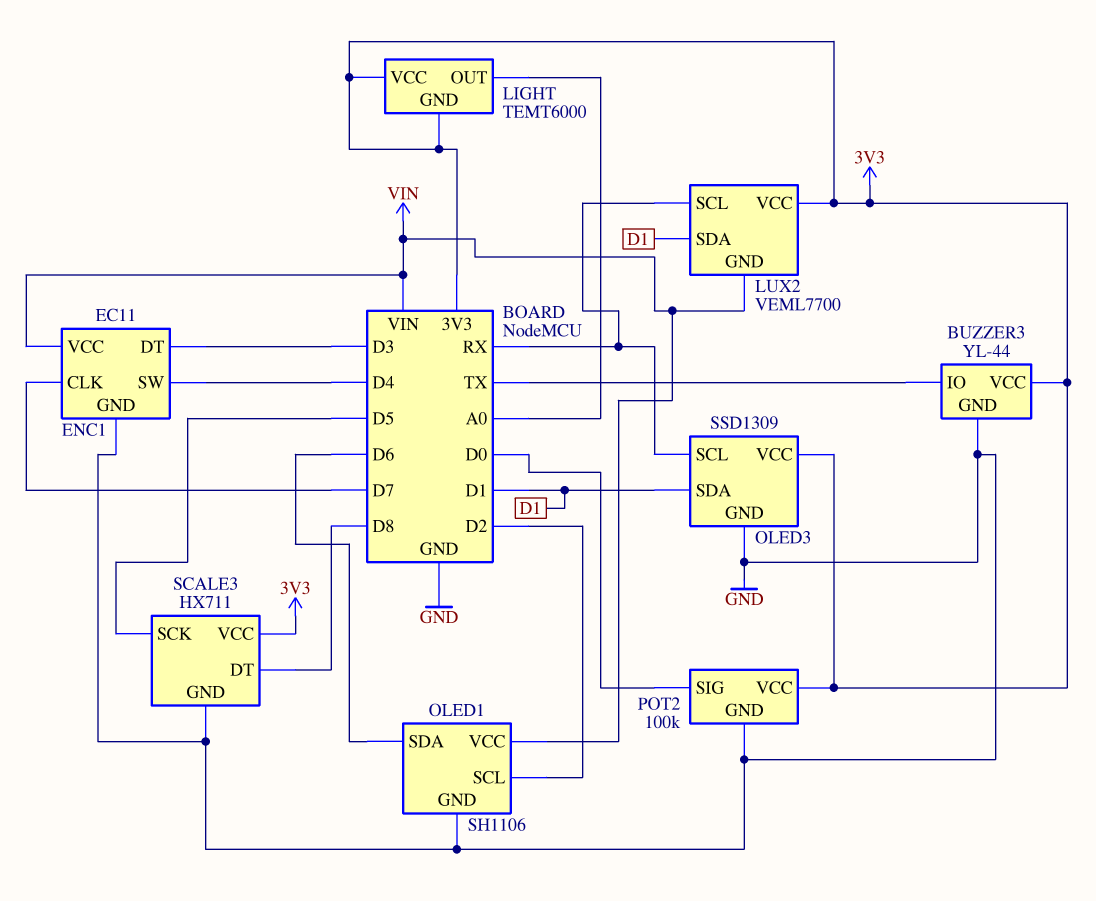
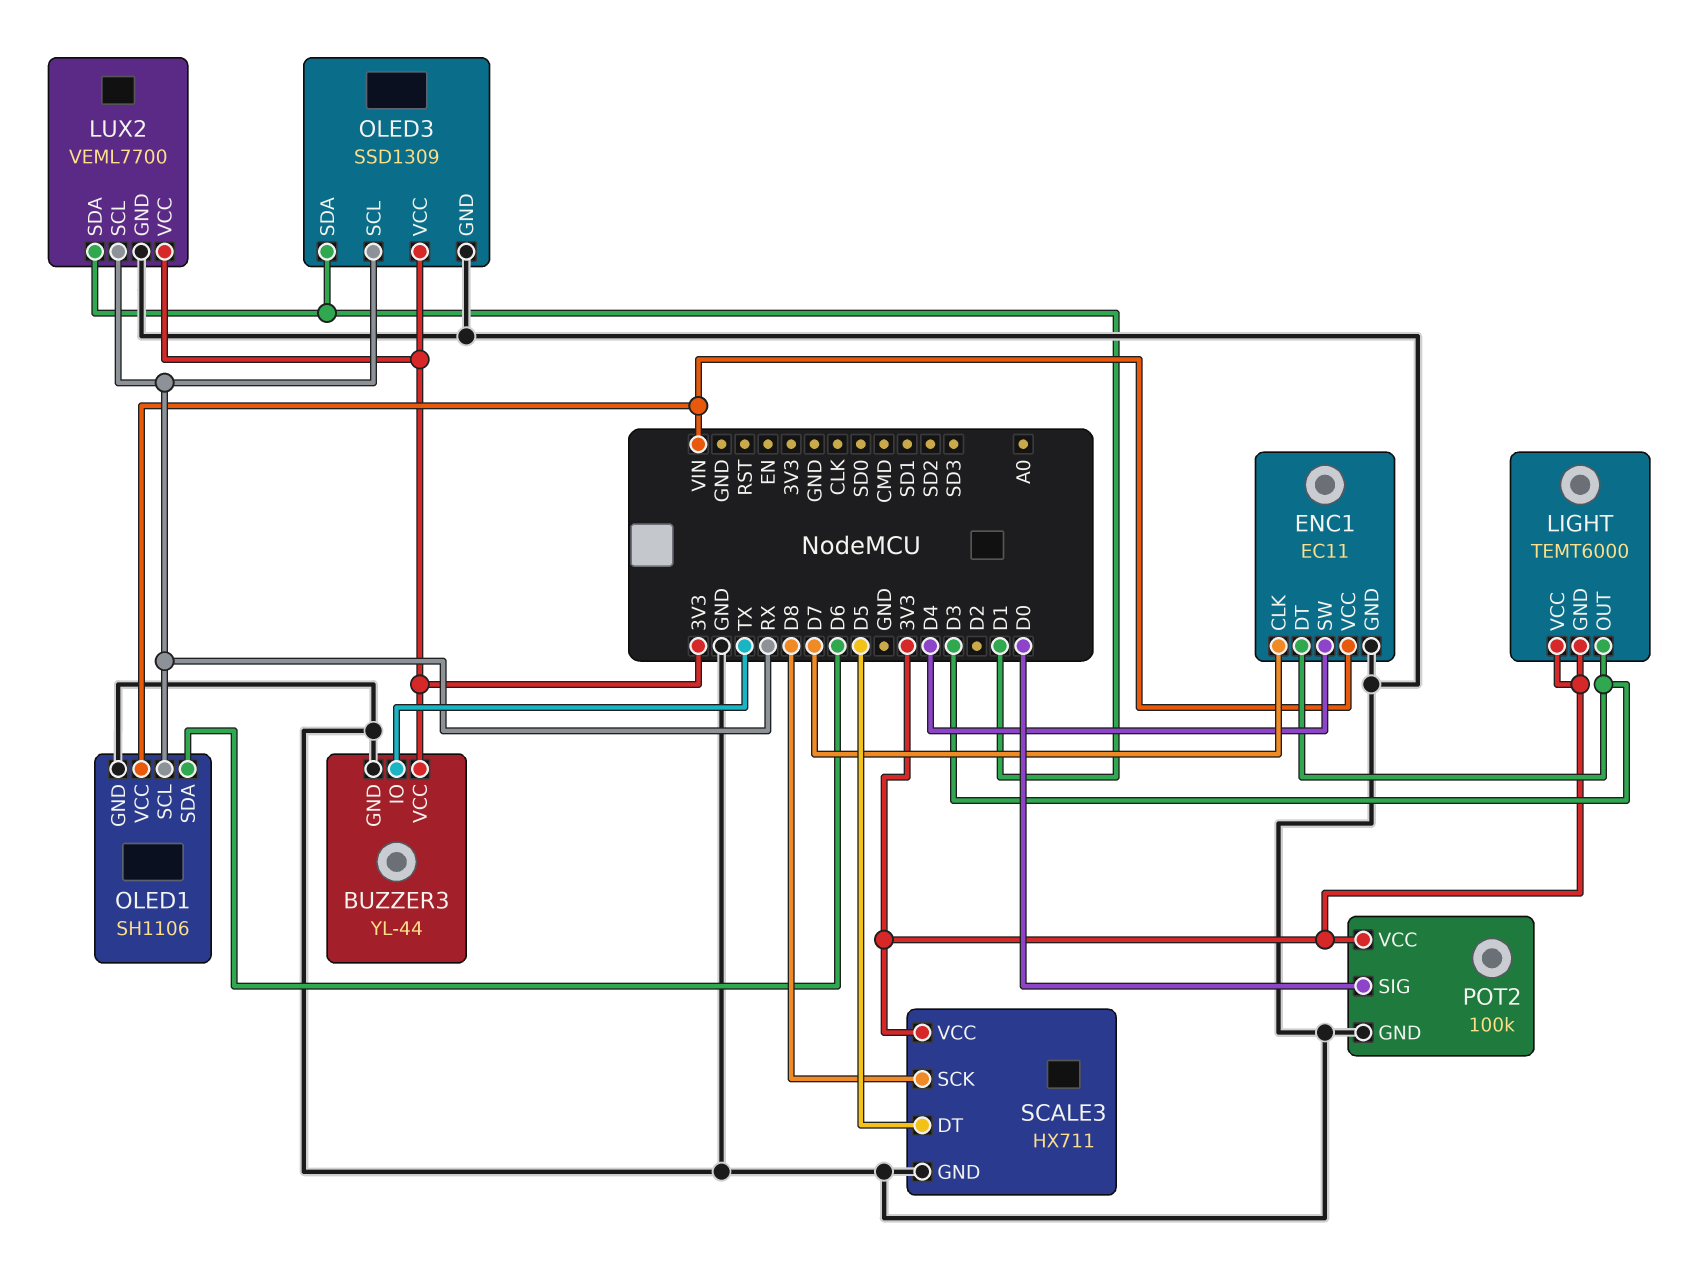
LIGHT pin OUT: A0 -> D3
LUX2 pin GND: VIN -> GND
OLED1 pin SCL: D2 -> RX
SCALE3 pin DT: D8 -> D5
SCALE3 pin SCK: D5 -> D8

